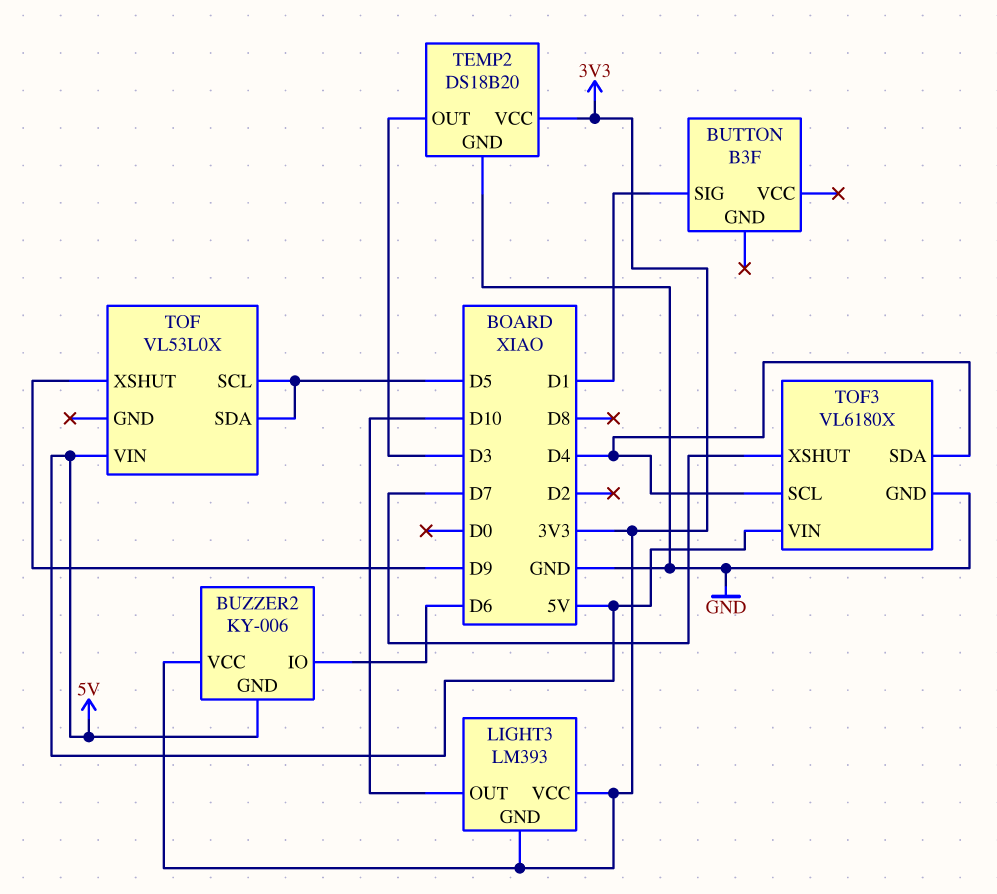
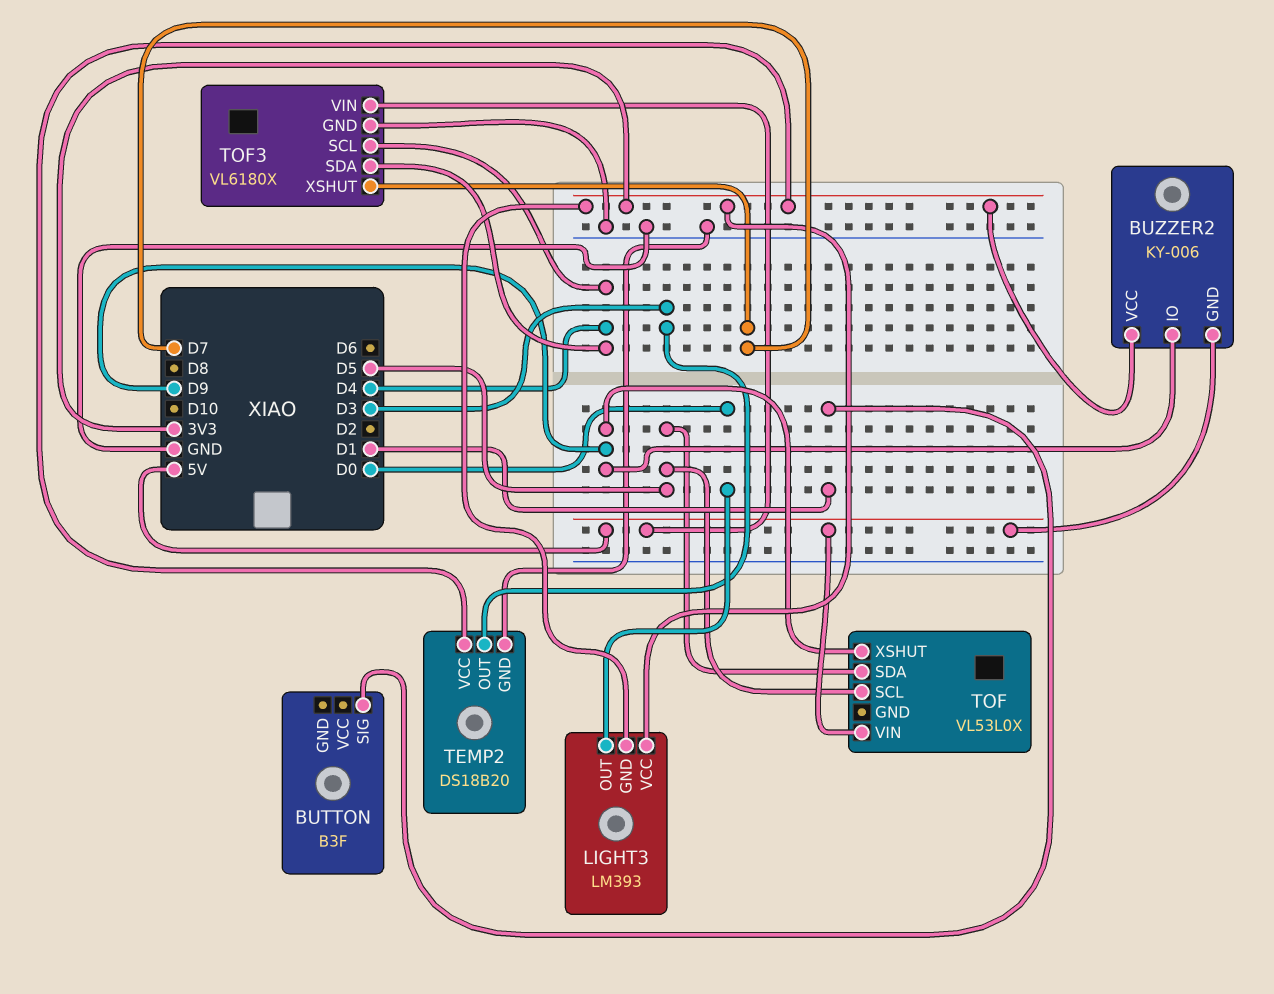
BUZZER2 pin IO: D6 -> D9
LIGHT3 pin OUT: D10 -> D0

